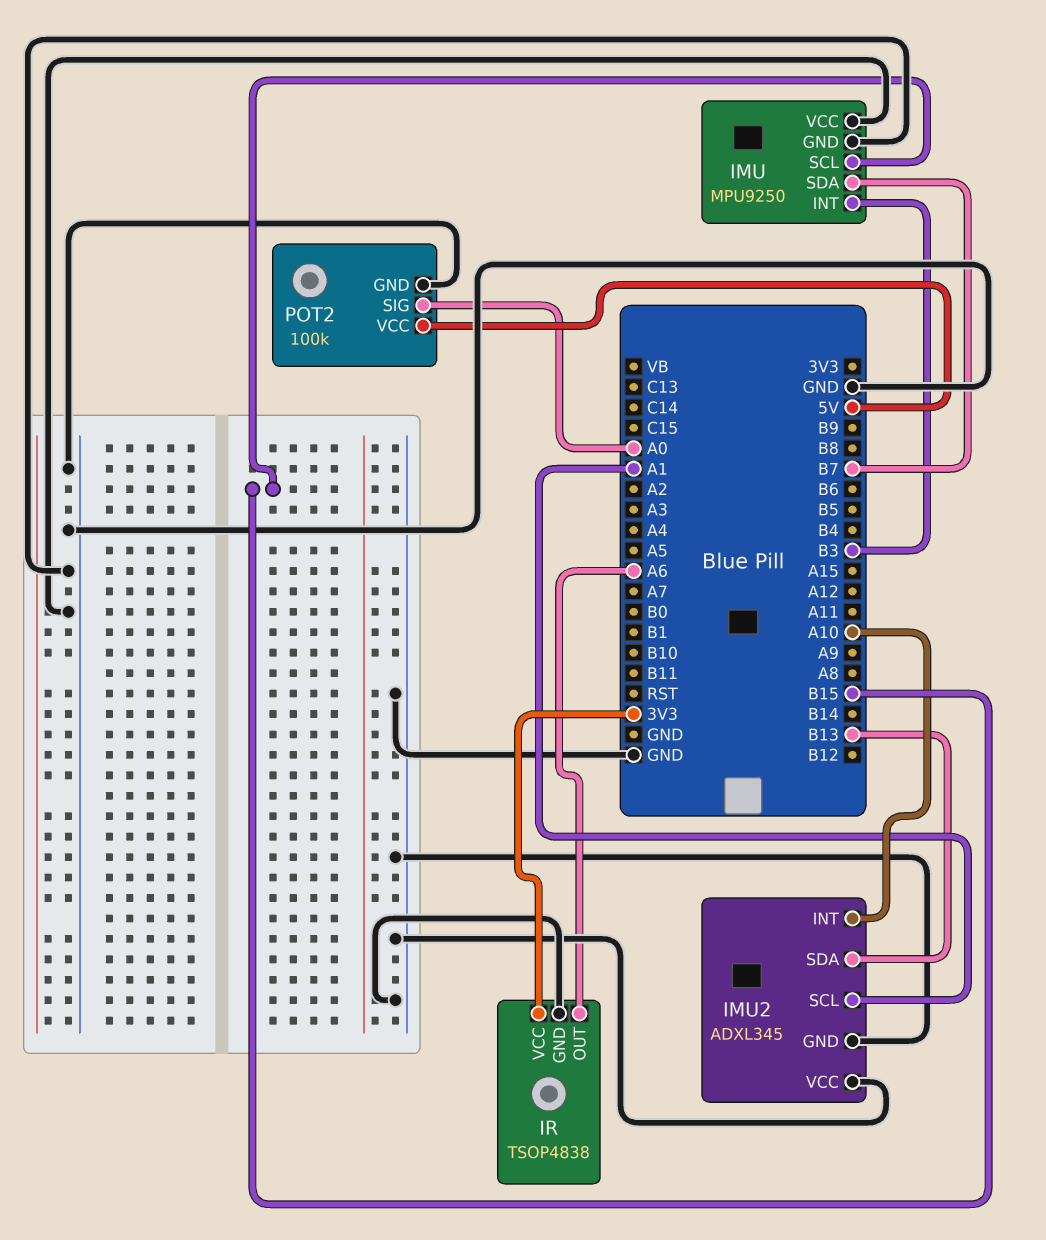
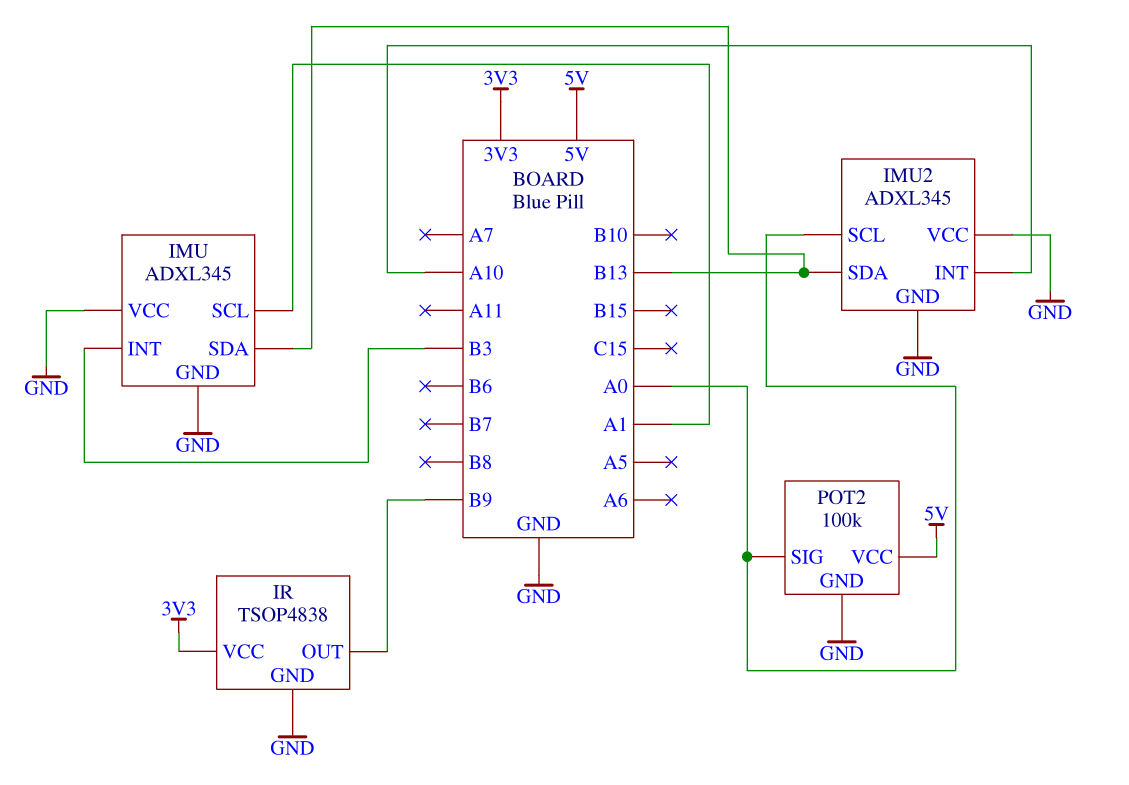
IMU: MPU9250 -> ADXL345
IMU pin SCL: B15 -> A1
IMU pin SDA: B7 -> B13
IMU2 pin SCL: A1 -> A0
IR pin OUT: A6 -> B9

